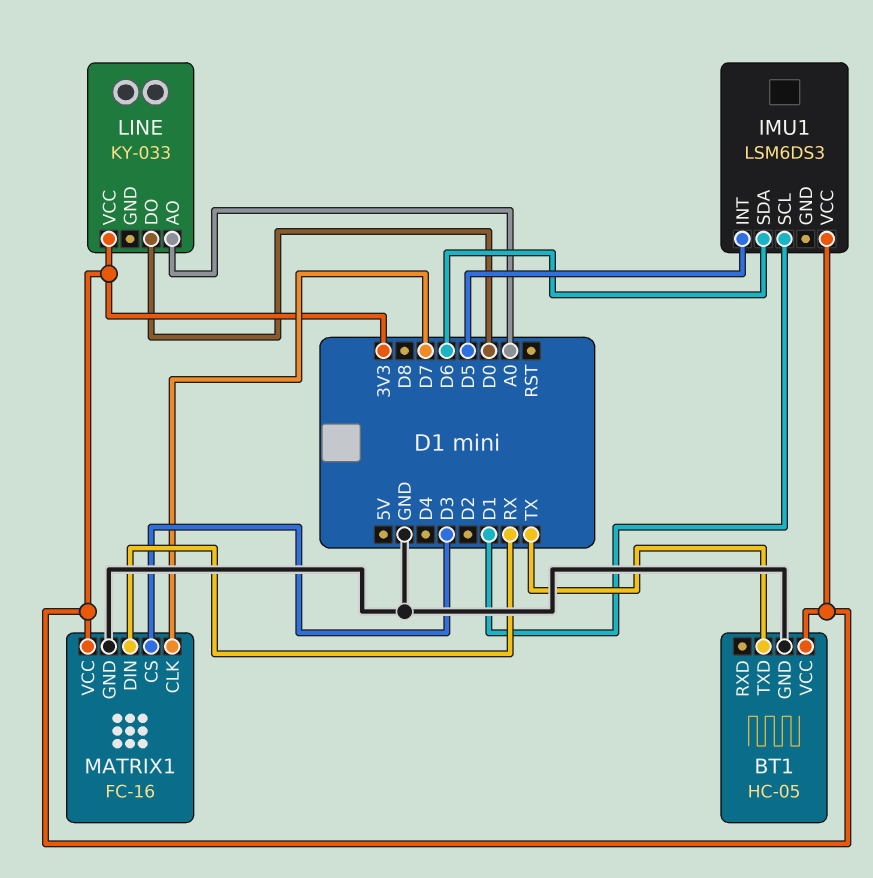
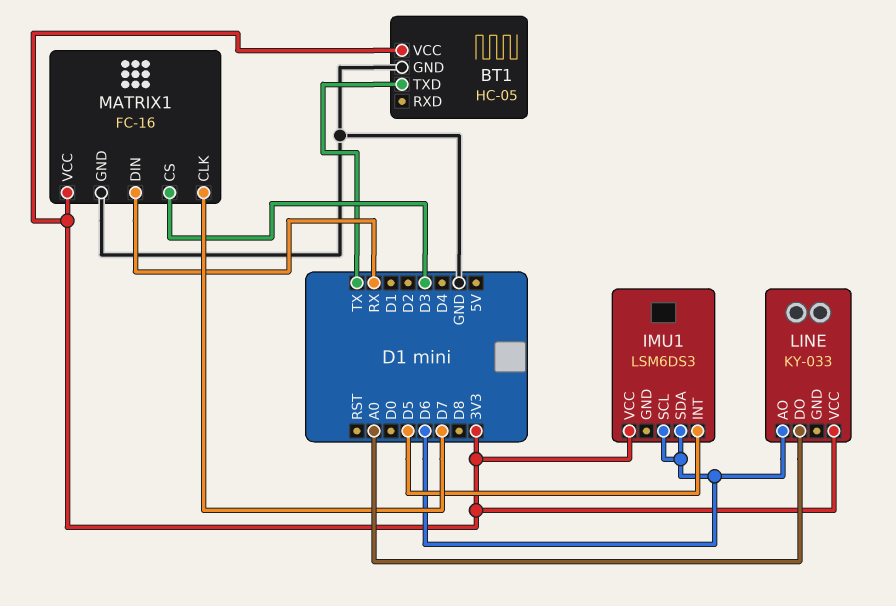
IMU1 pin SCL: D1 -> D6
LINE pin AO: A0 -> D6
LINE pin DO: D0 -> A0

